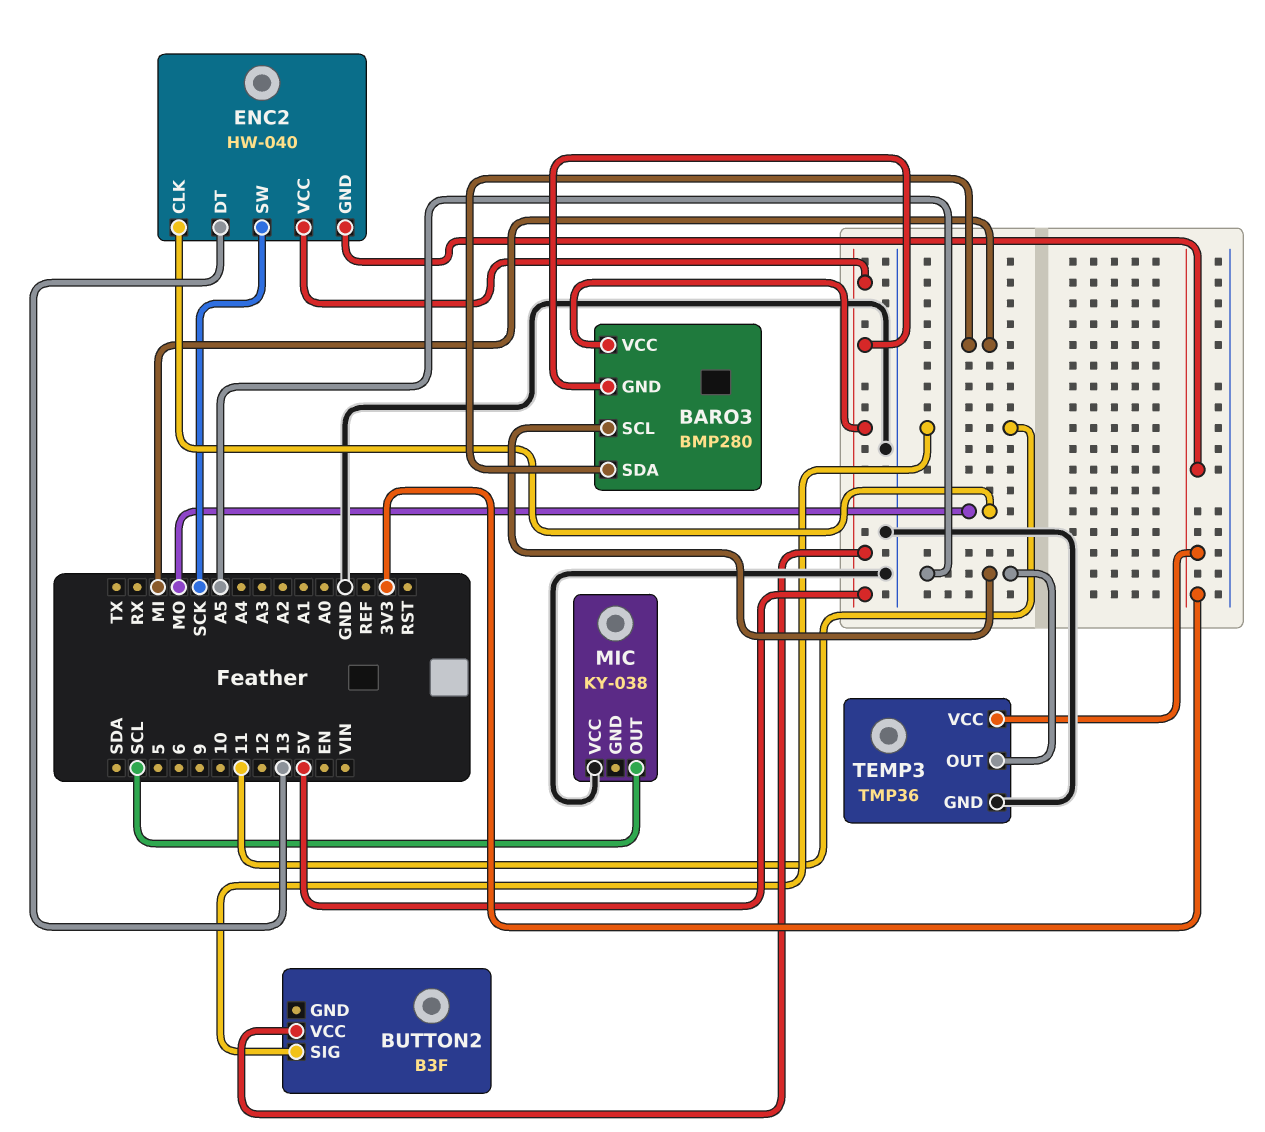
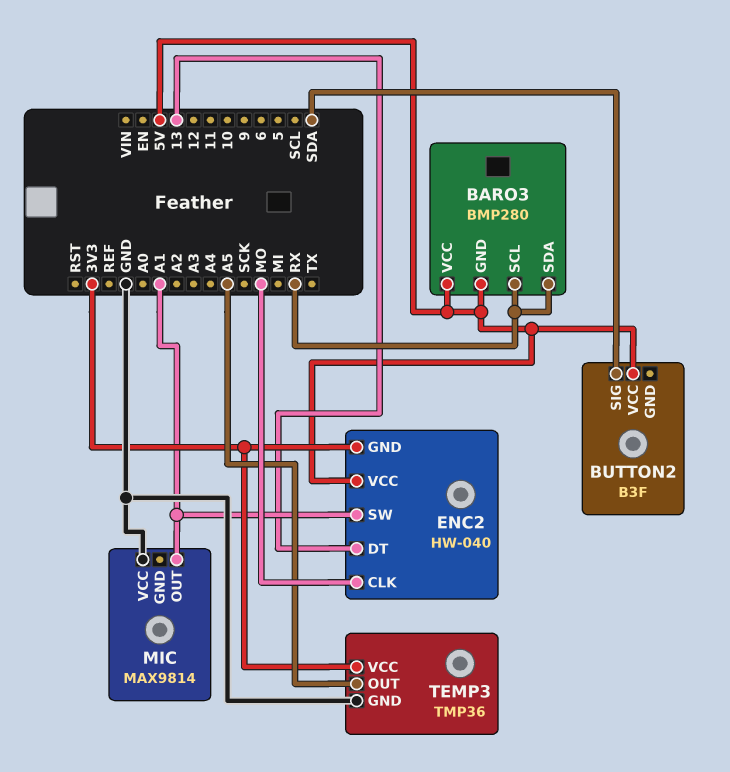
BARO3 pin SCL: A5 -> RX
BARO3 pin SDA: MI -> RX
BUTTON2 pin SIG: 11 -> SDA
ENC2 pin SW: SCK -> A1
MIC: KY-038 -> MAX9814
MIC pin OUT: SCL -> A1

